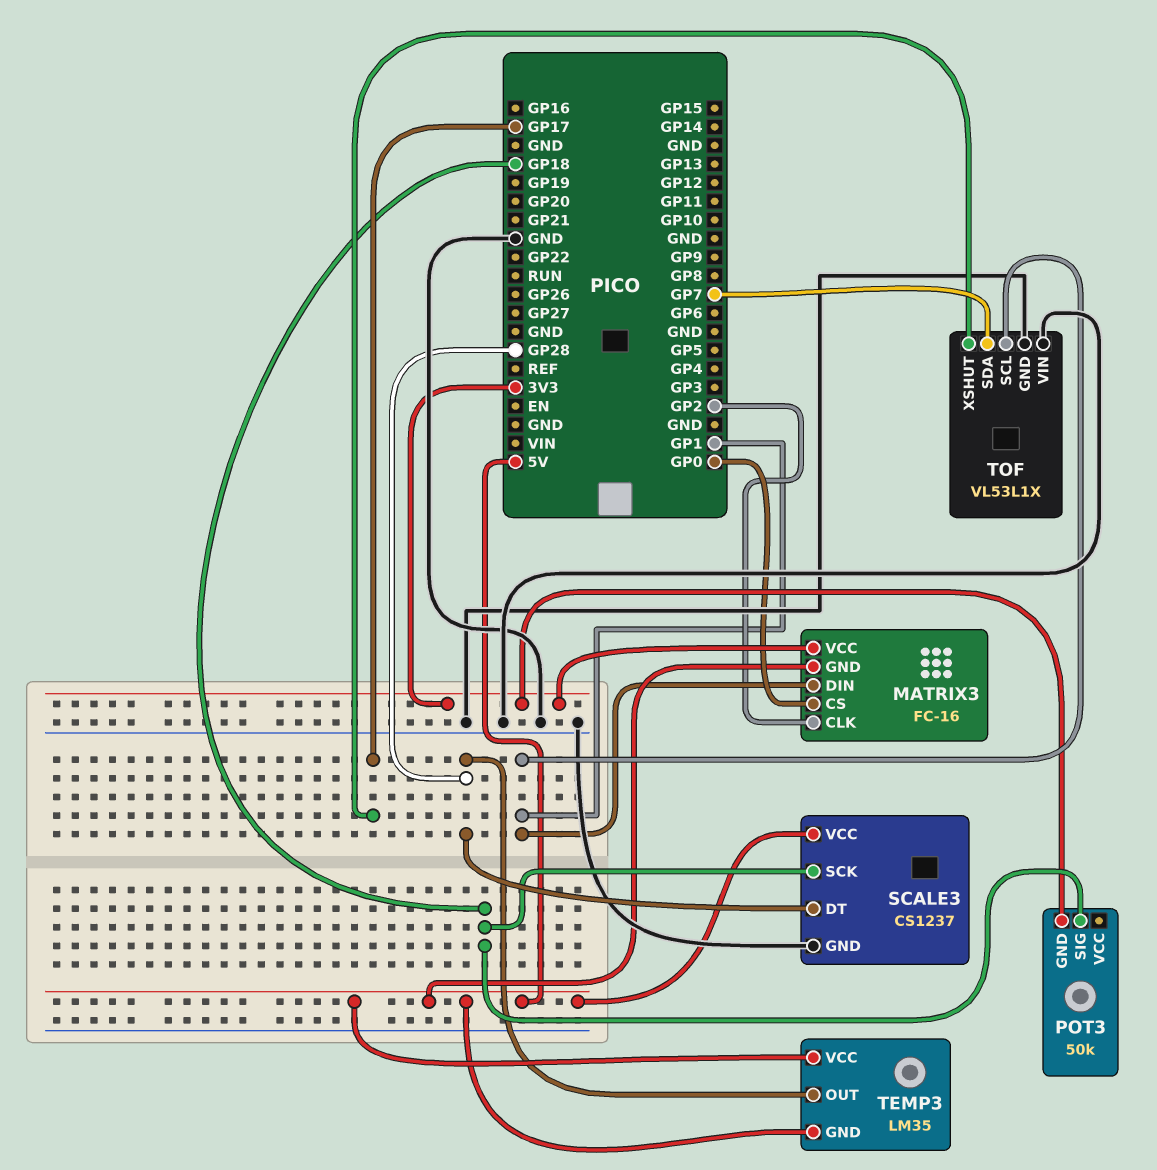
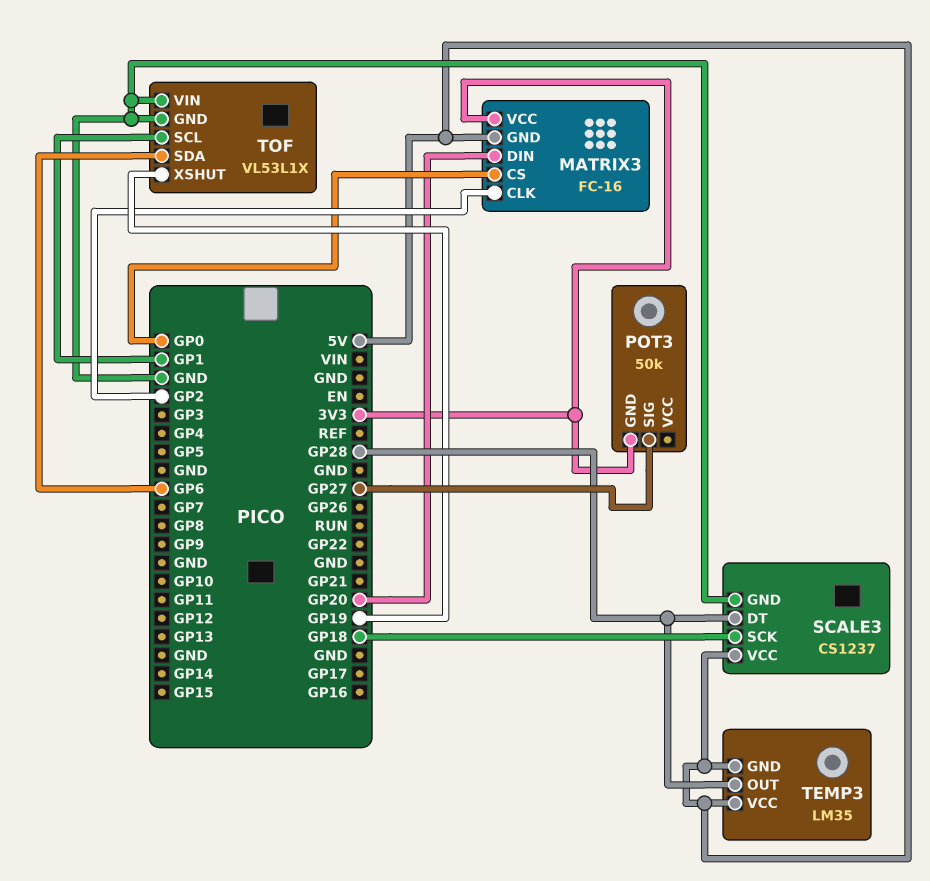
MATRIX3 pin DIN: GP1 -> GP20
POT3 pin SIG: GP18 -> GP27
TOF pin SDA: GP7 -> GP6
TOF pin XSHUT: GP17 -> GP19

